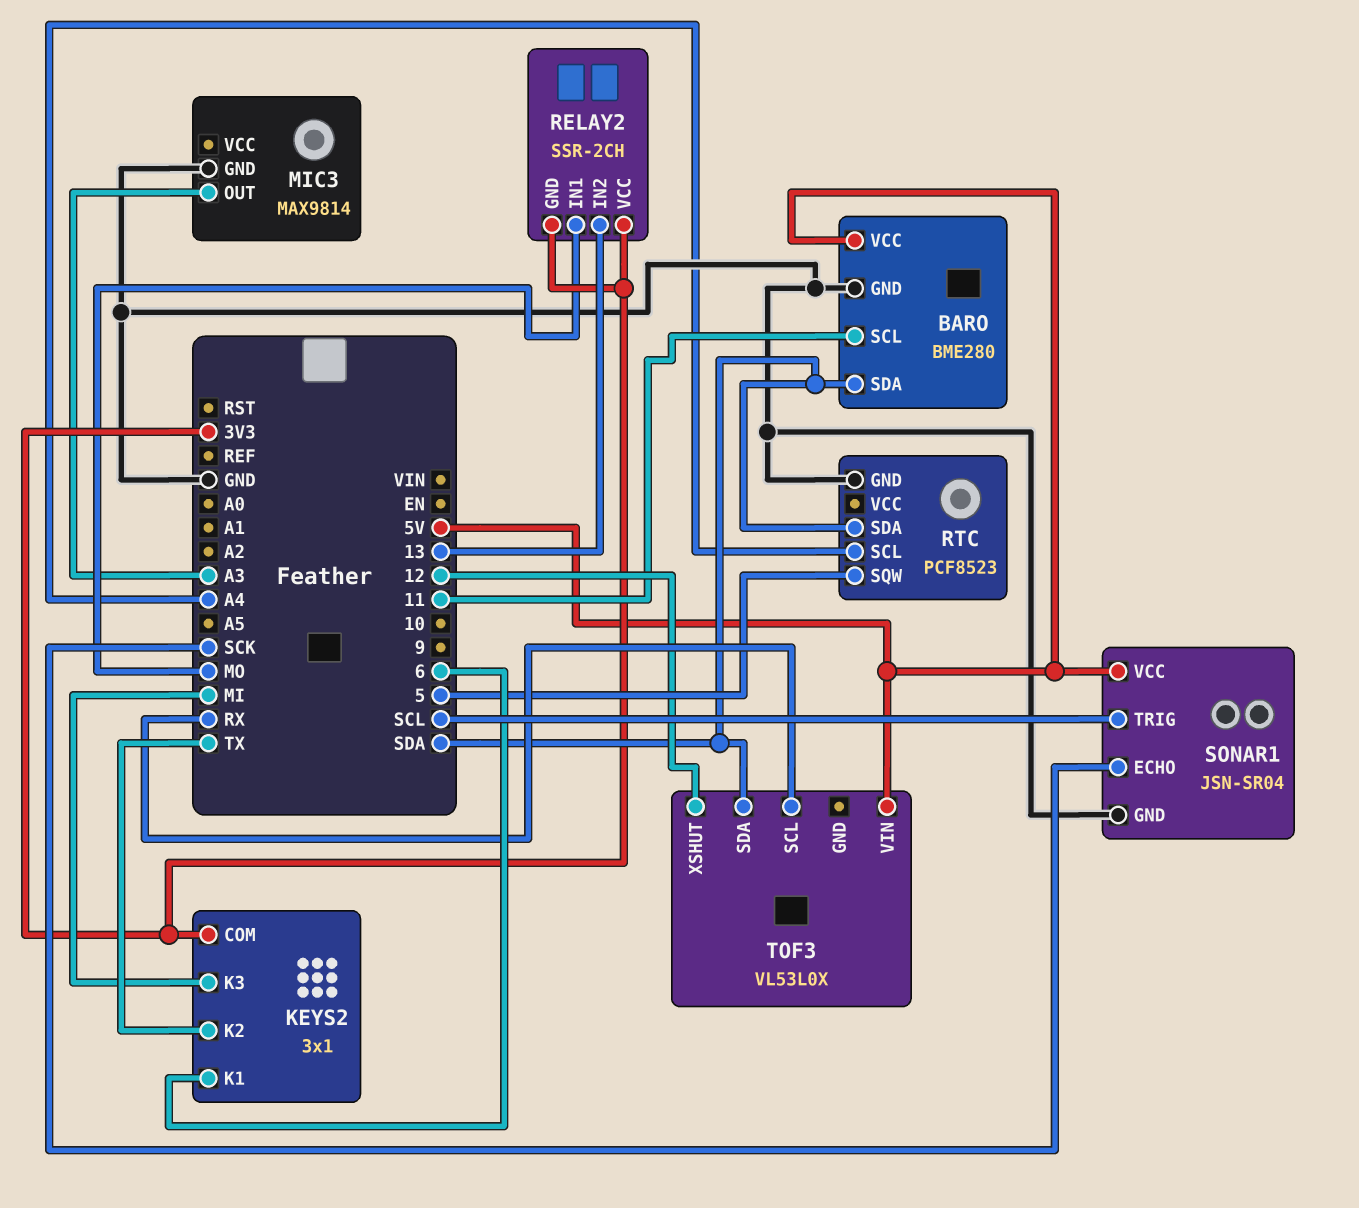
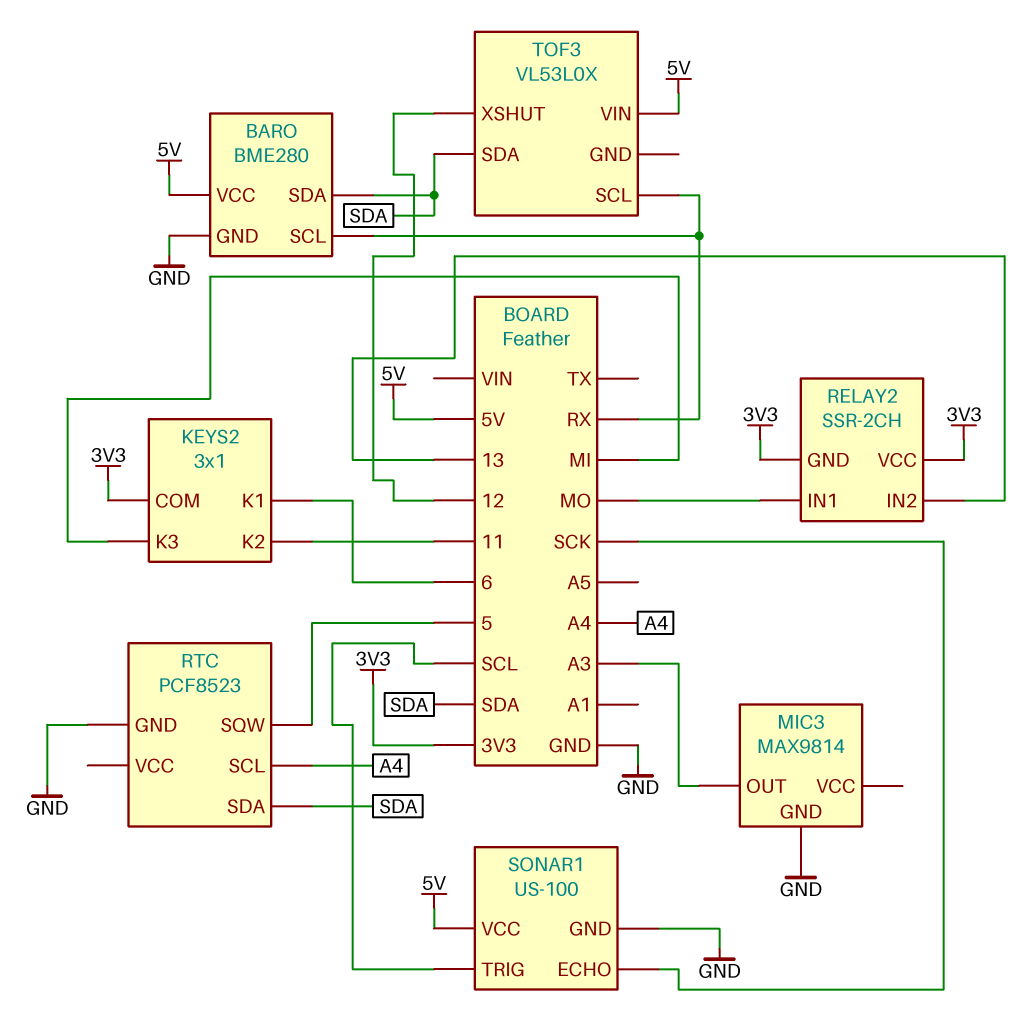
BARO pin SCL: 11 -> RX
KEYS2 pin K2: TX -> 11
SONAR1: JSN-SR04 -> US-100

